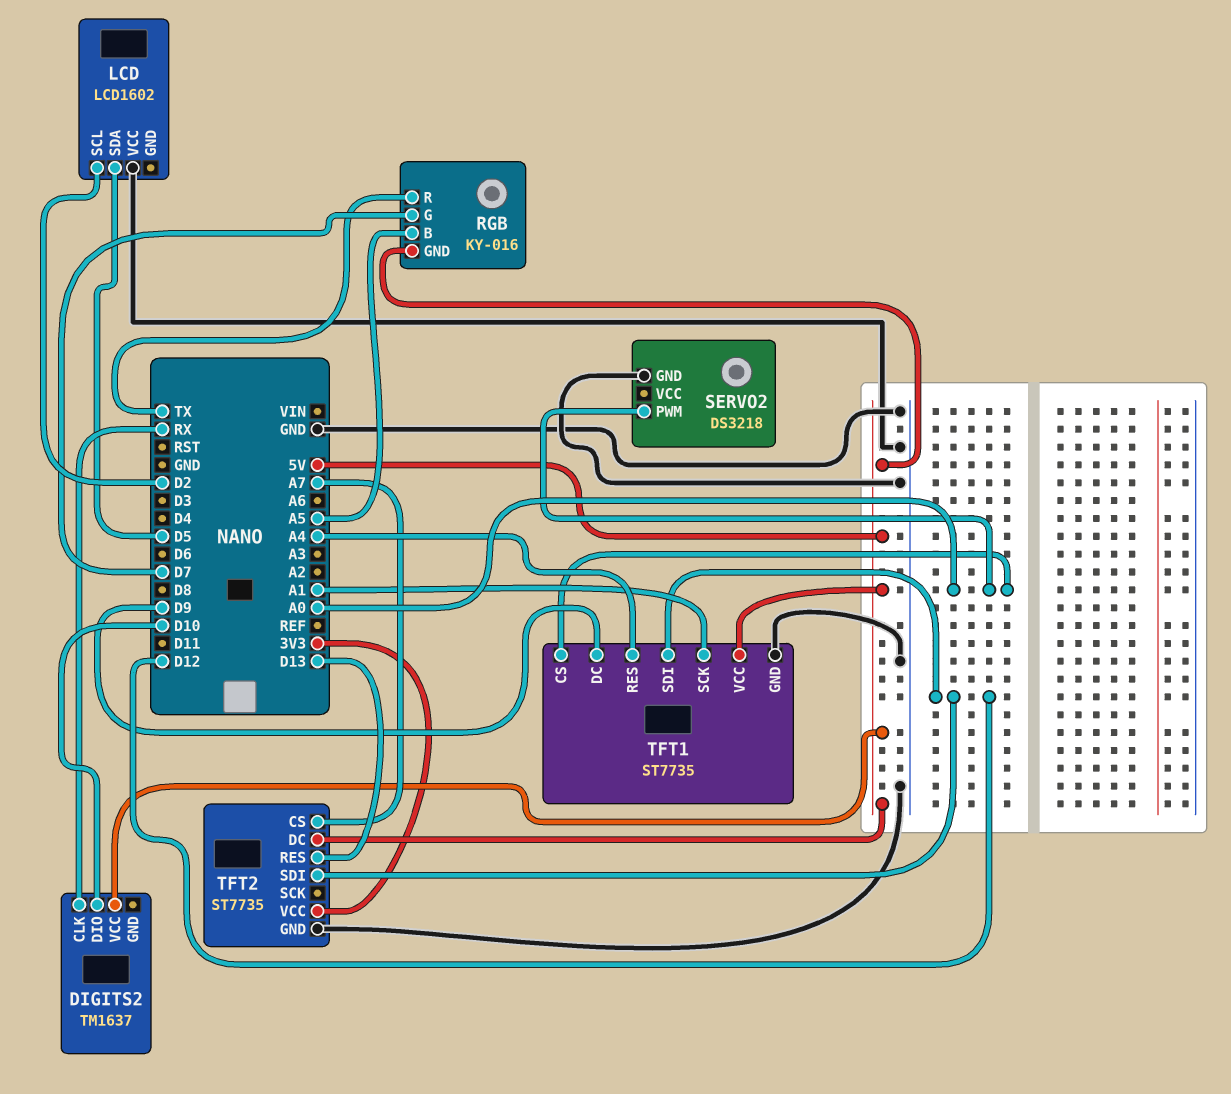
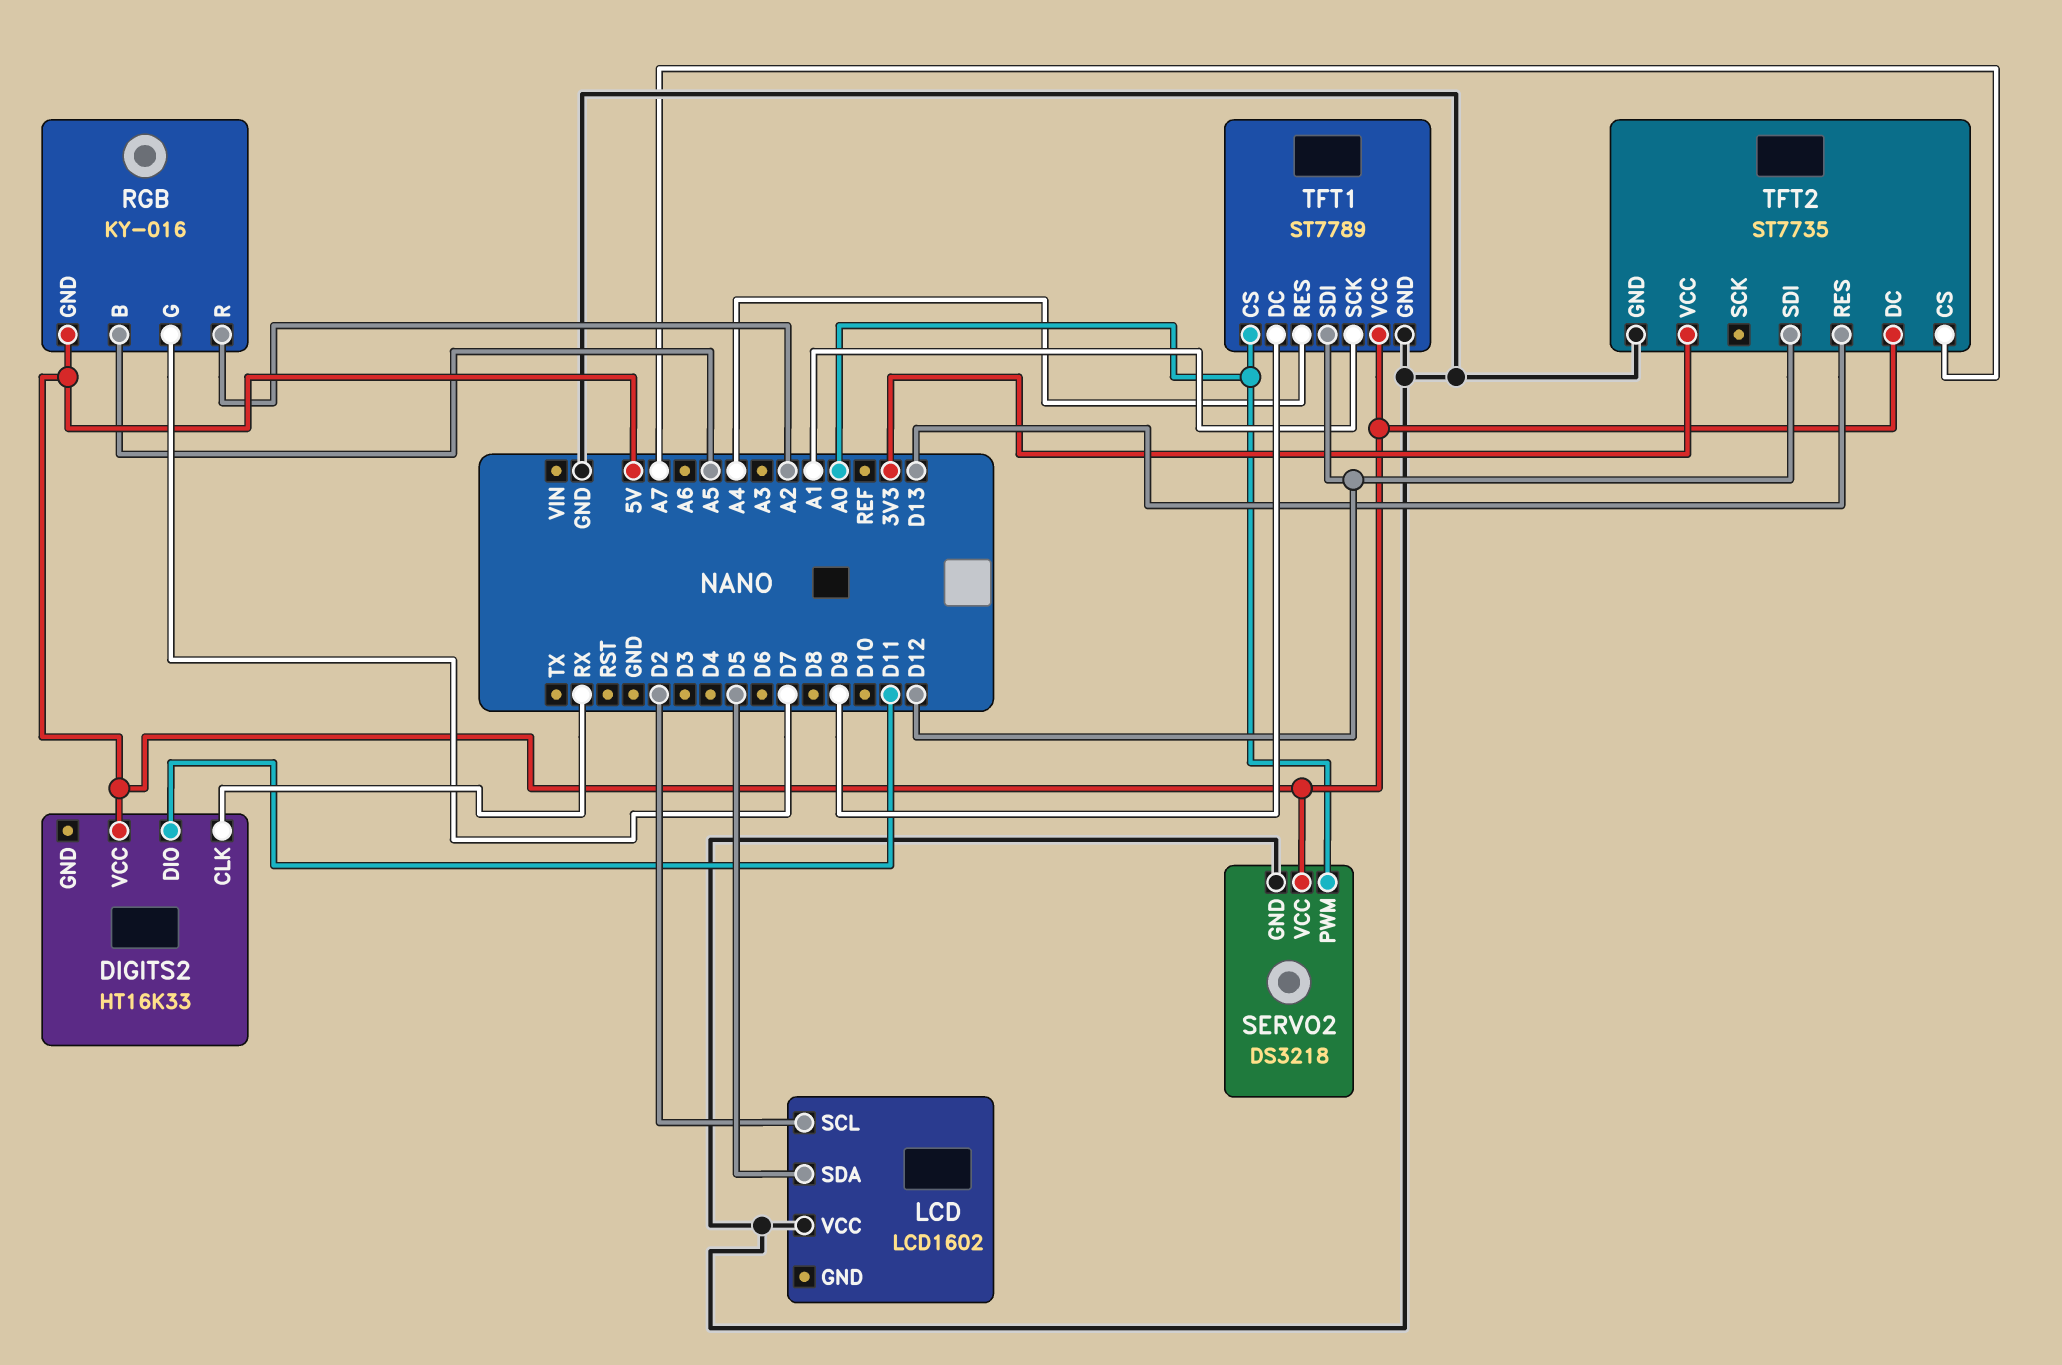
DIGITS2: TM1637 -> HT16K33
DIGITS2 pin DIO: D10 -> D11
RGB pin R: TX -> A2
SERVO2 pin VCC: none -> 5V
TFT1: ST7735 -> ST7789

